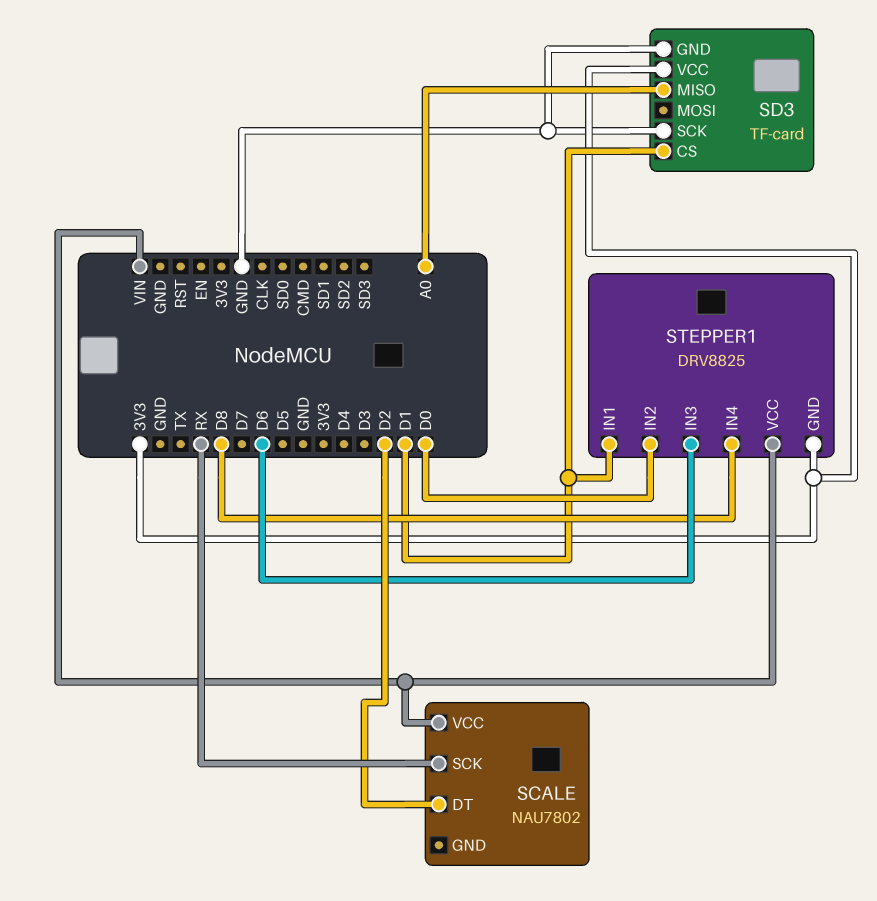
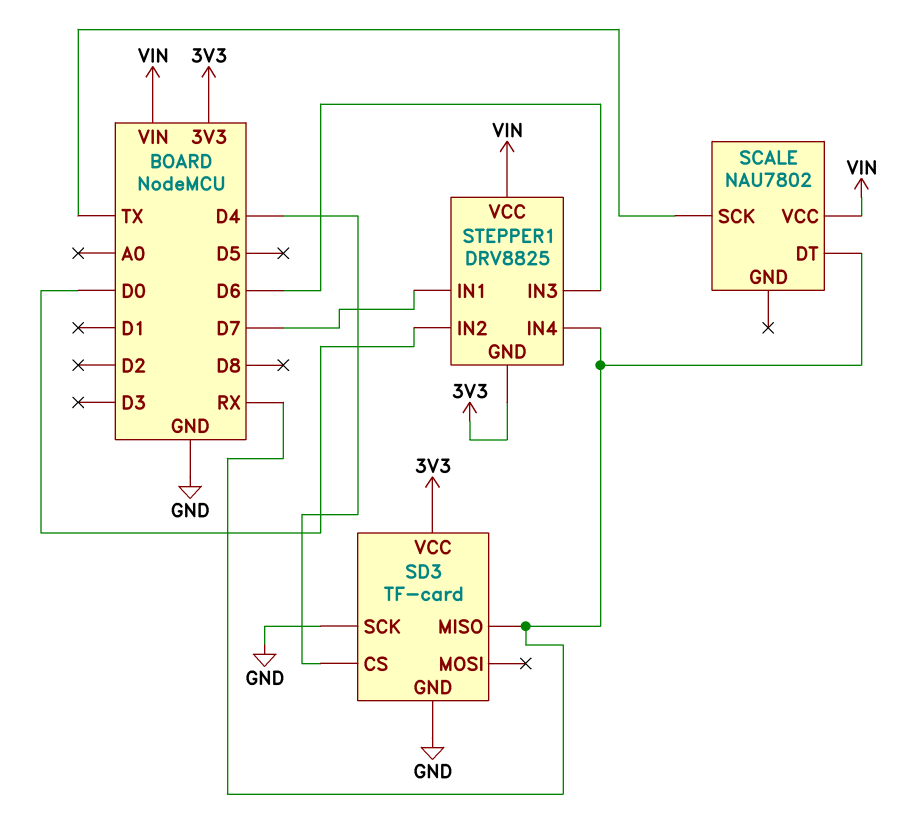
SCALE pin DT: D2 -> RX
SCALE pin SCK: RX -> TX
SD3 pin CS: D1 -> D4
SD3 pin MISO: A0 -> RX
STEPPER1 pin IN1: D1 -> D7
STEPPER1 pin IN4: D8 -> RX

